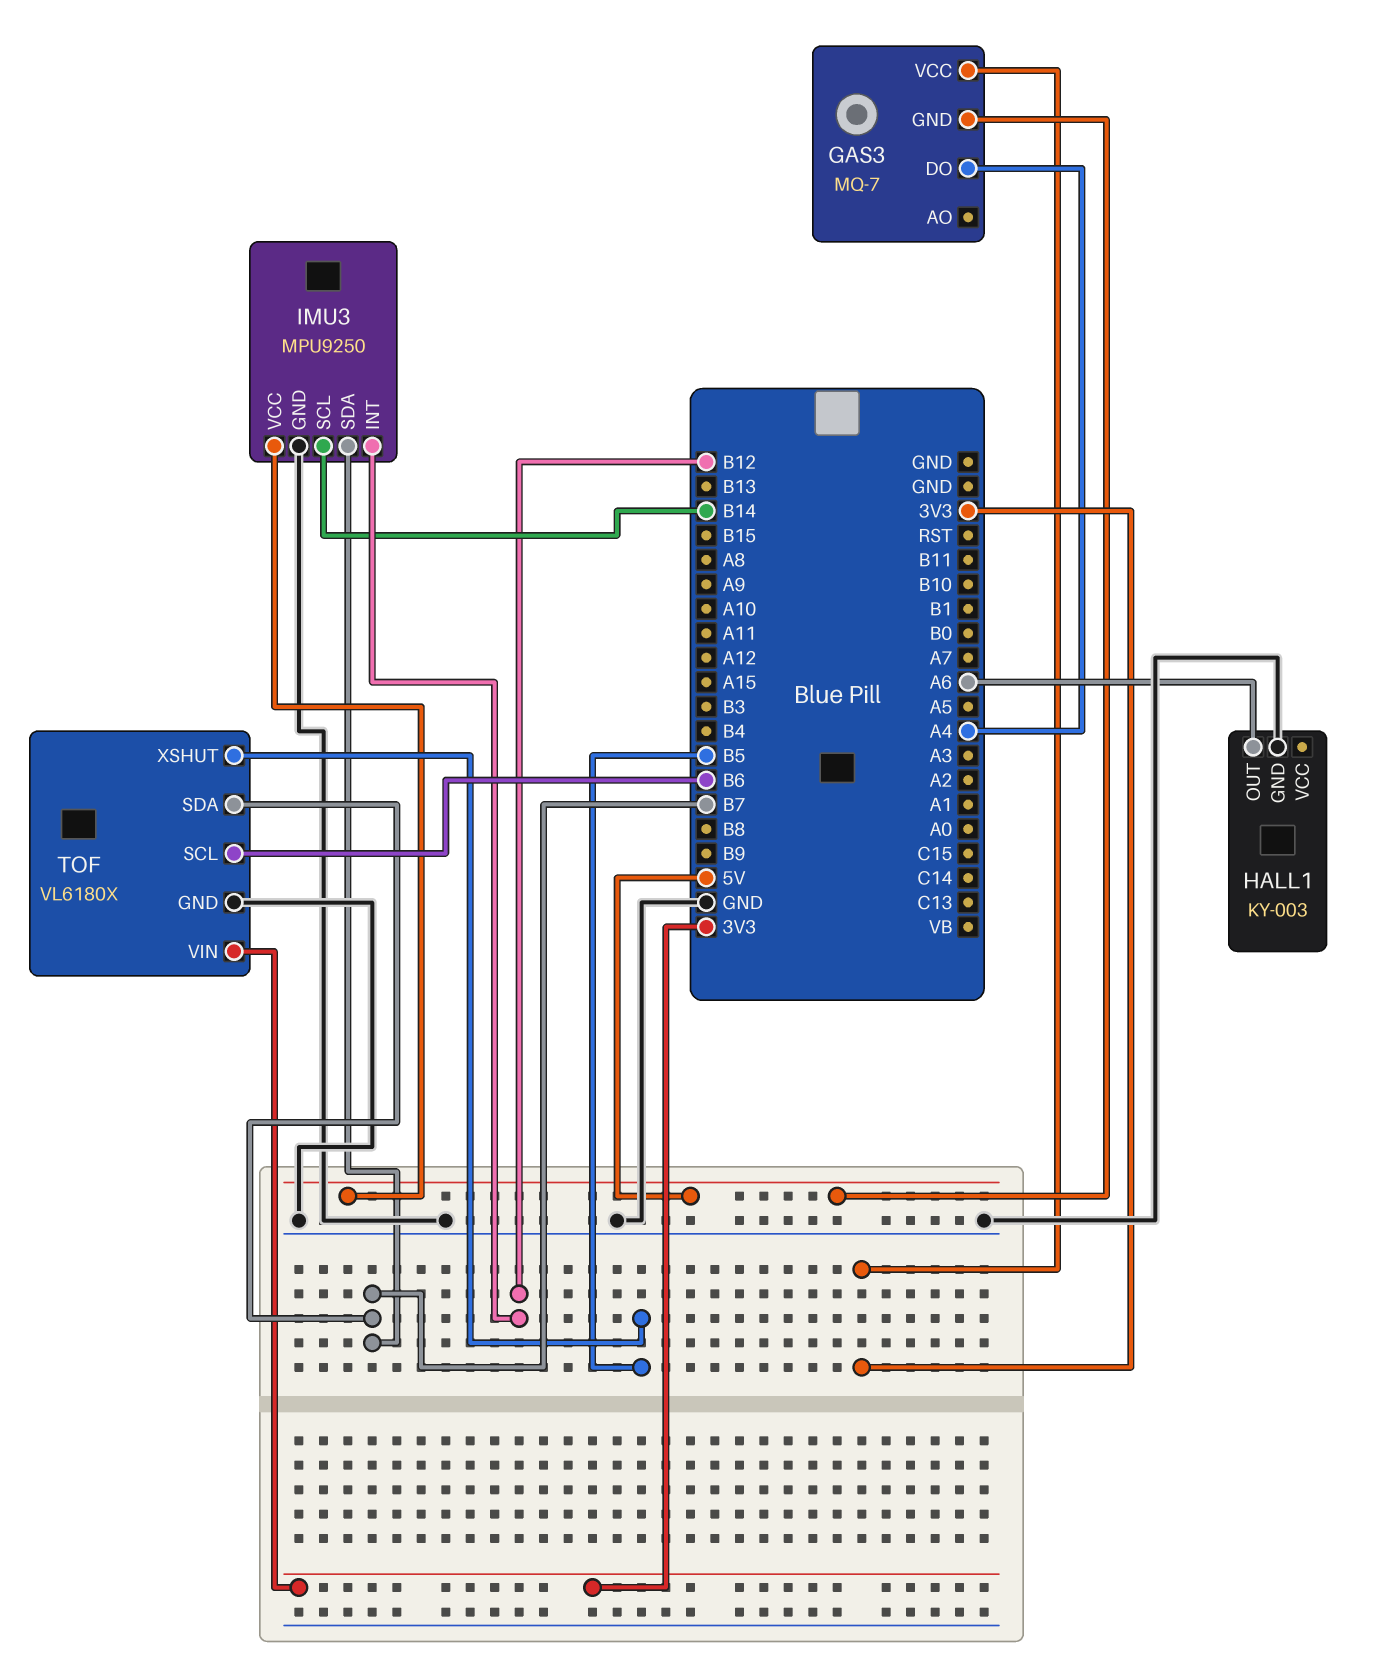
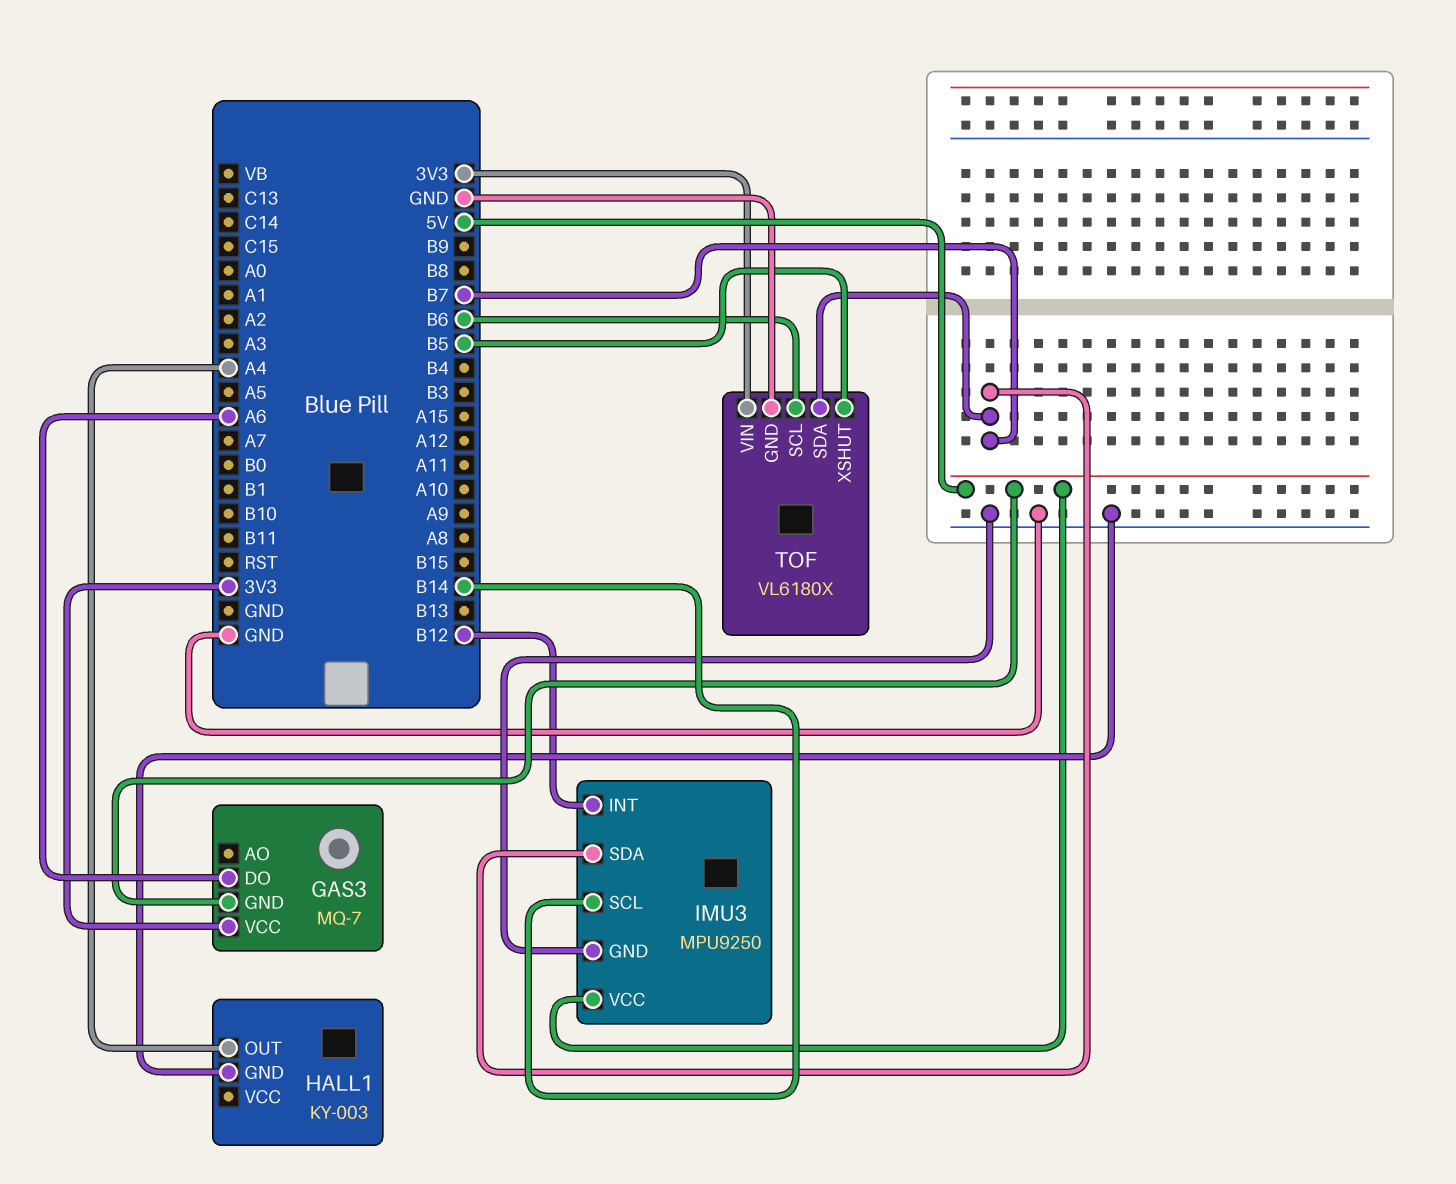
GAS3 pin DO: A4 -> A6
HALL1 pin OUT: A6 -> A4

